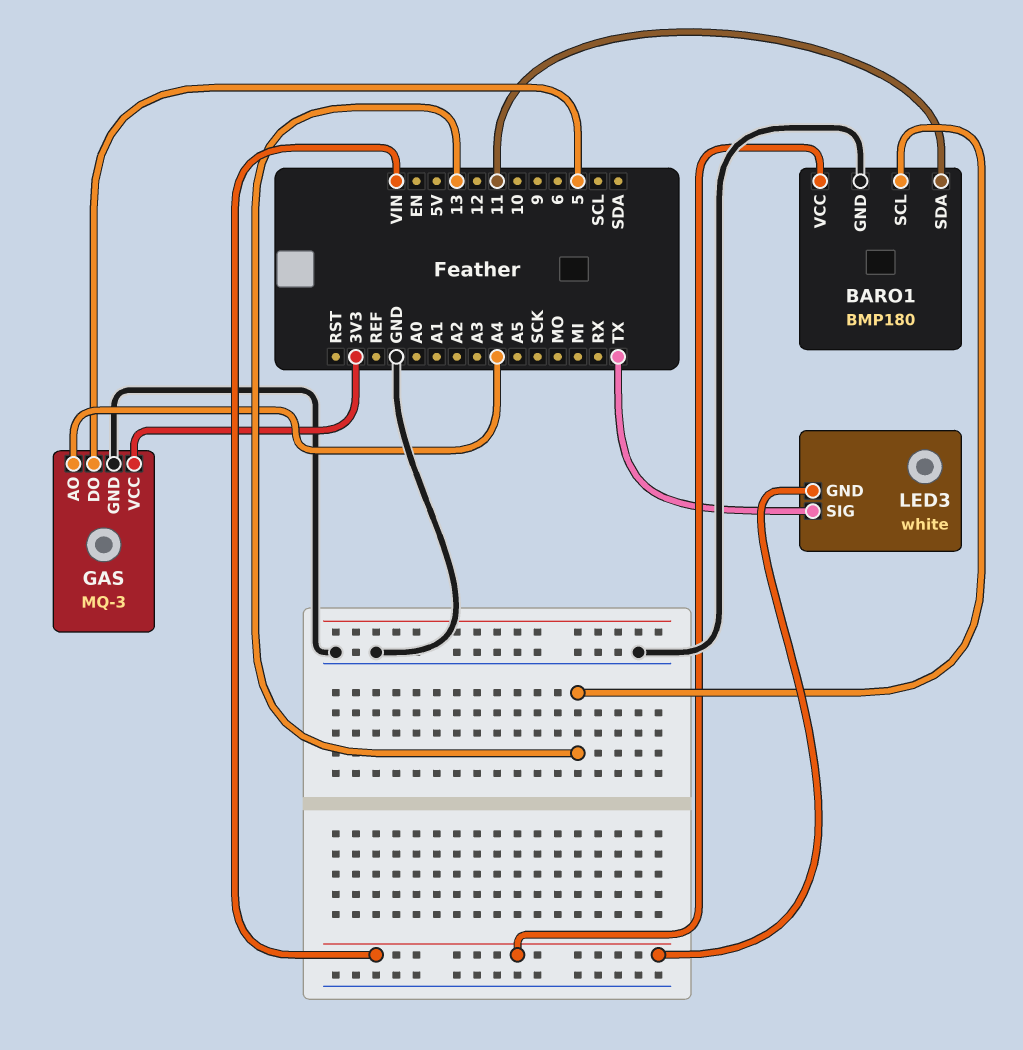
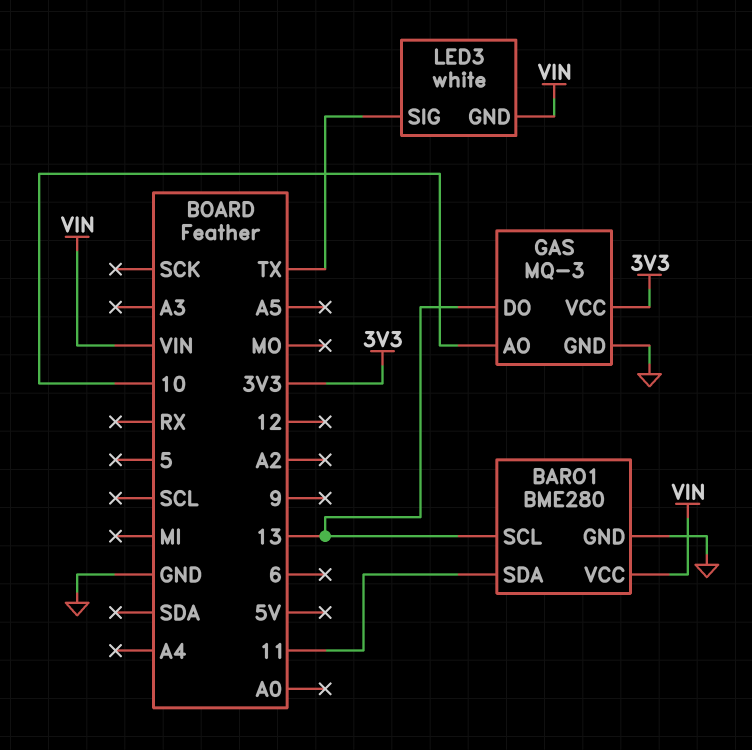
BARO1: BMP180 -> BME280
GAS pin AO: A4 -> 10
GAS pin DO: 5 -> 13

